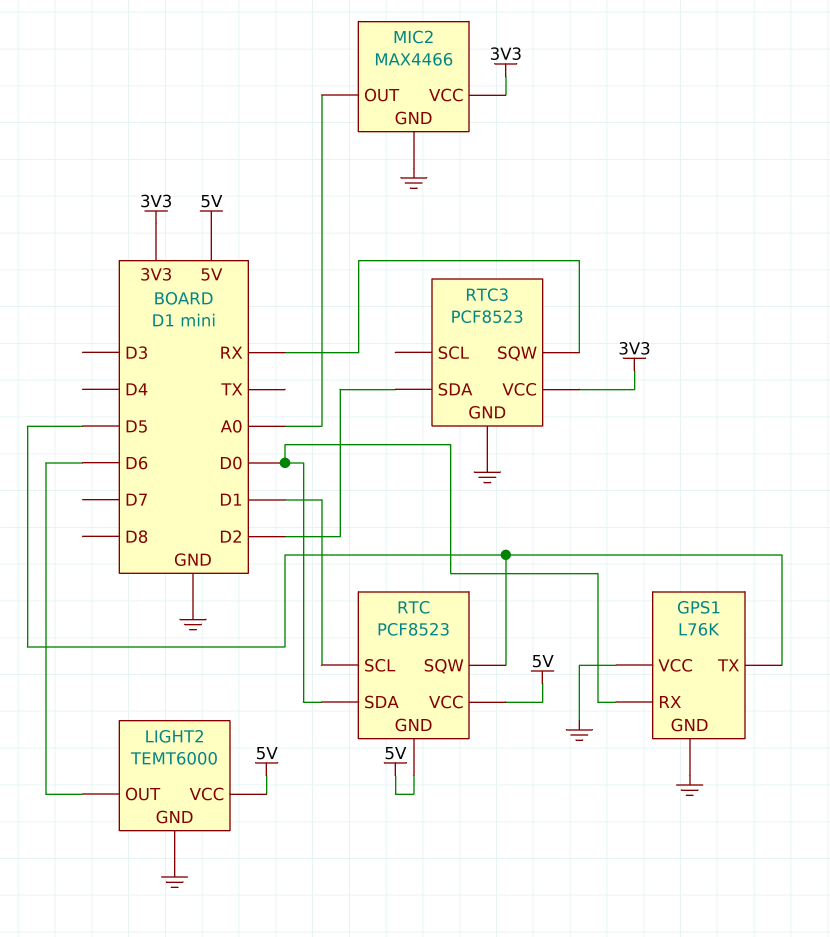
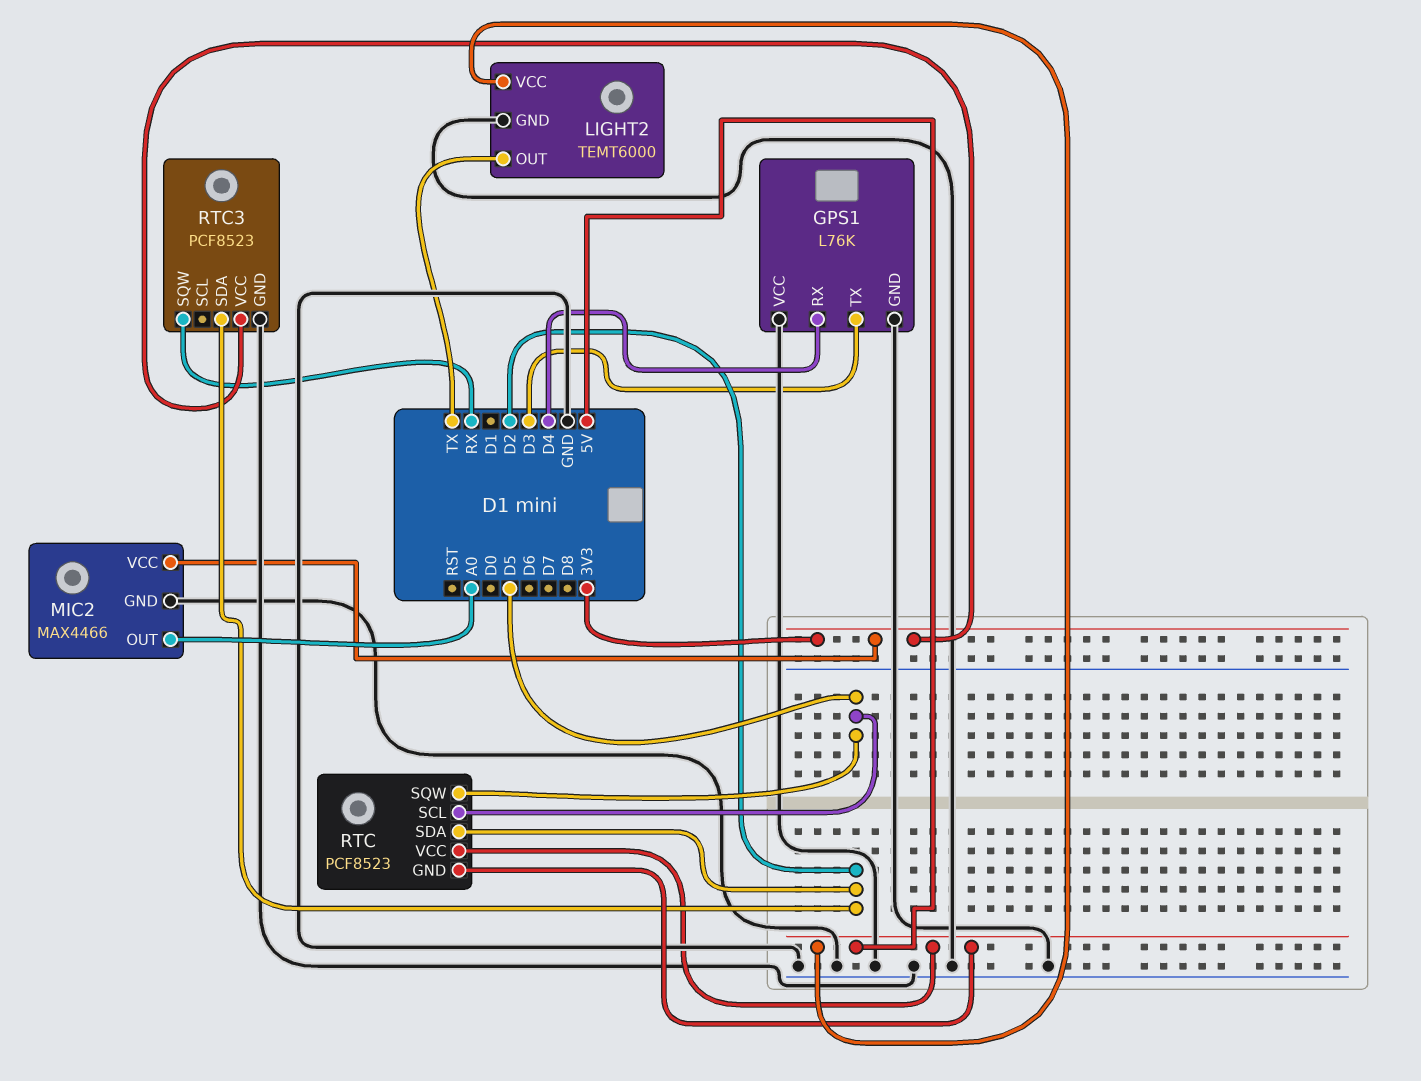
GPS1 pin RX: D0 -> D4
GPS1 pin TX: D5 -> D3
LIGHT2 pin OUT: D6 -> TX
RTC pin SCL: D1 -> D5
RTC pin SDA: D0 -> D2

